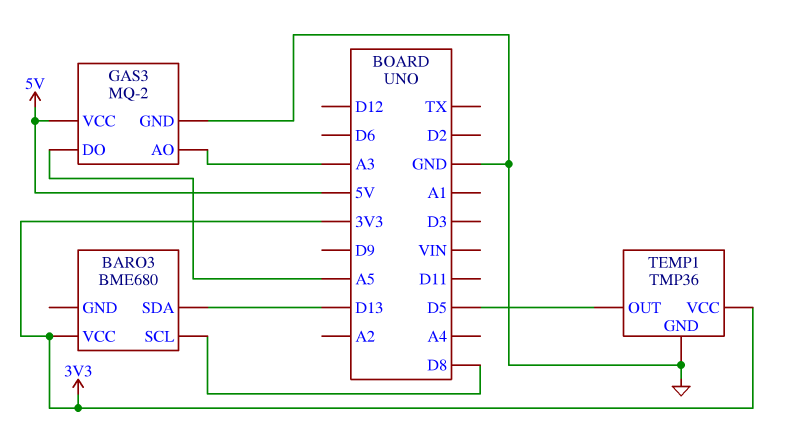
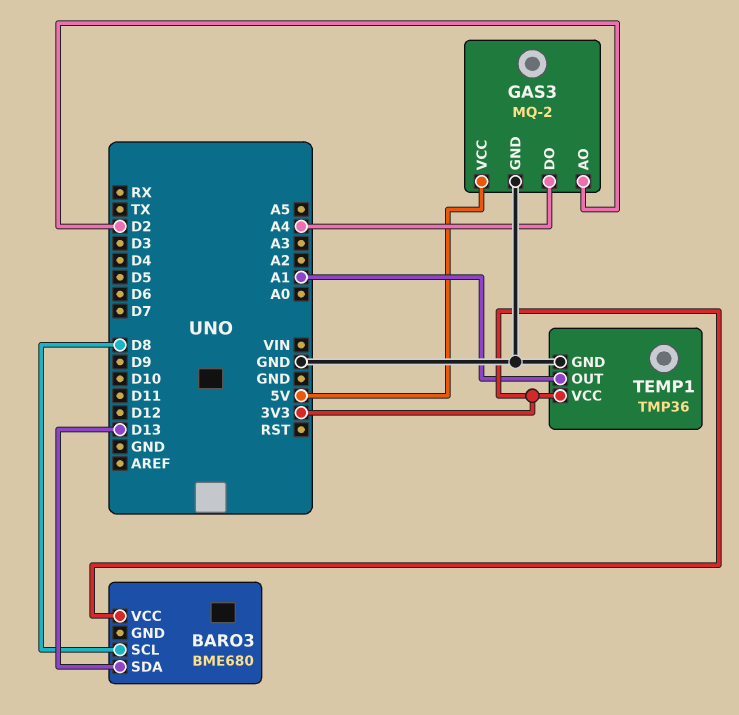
GAS3 pin AO: A3 -> D2
GAS3 pin DO: A5 -> A4
TEMP1 pin OUT: D5 -> A1

